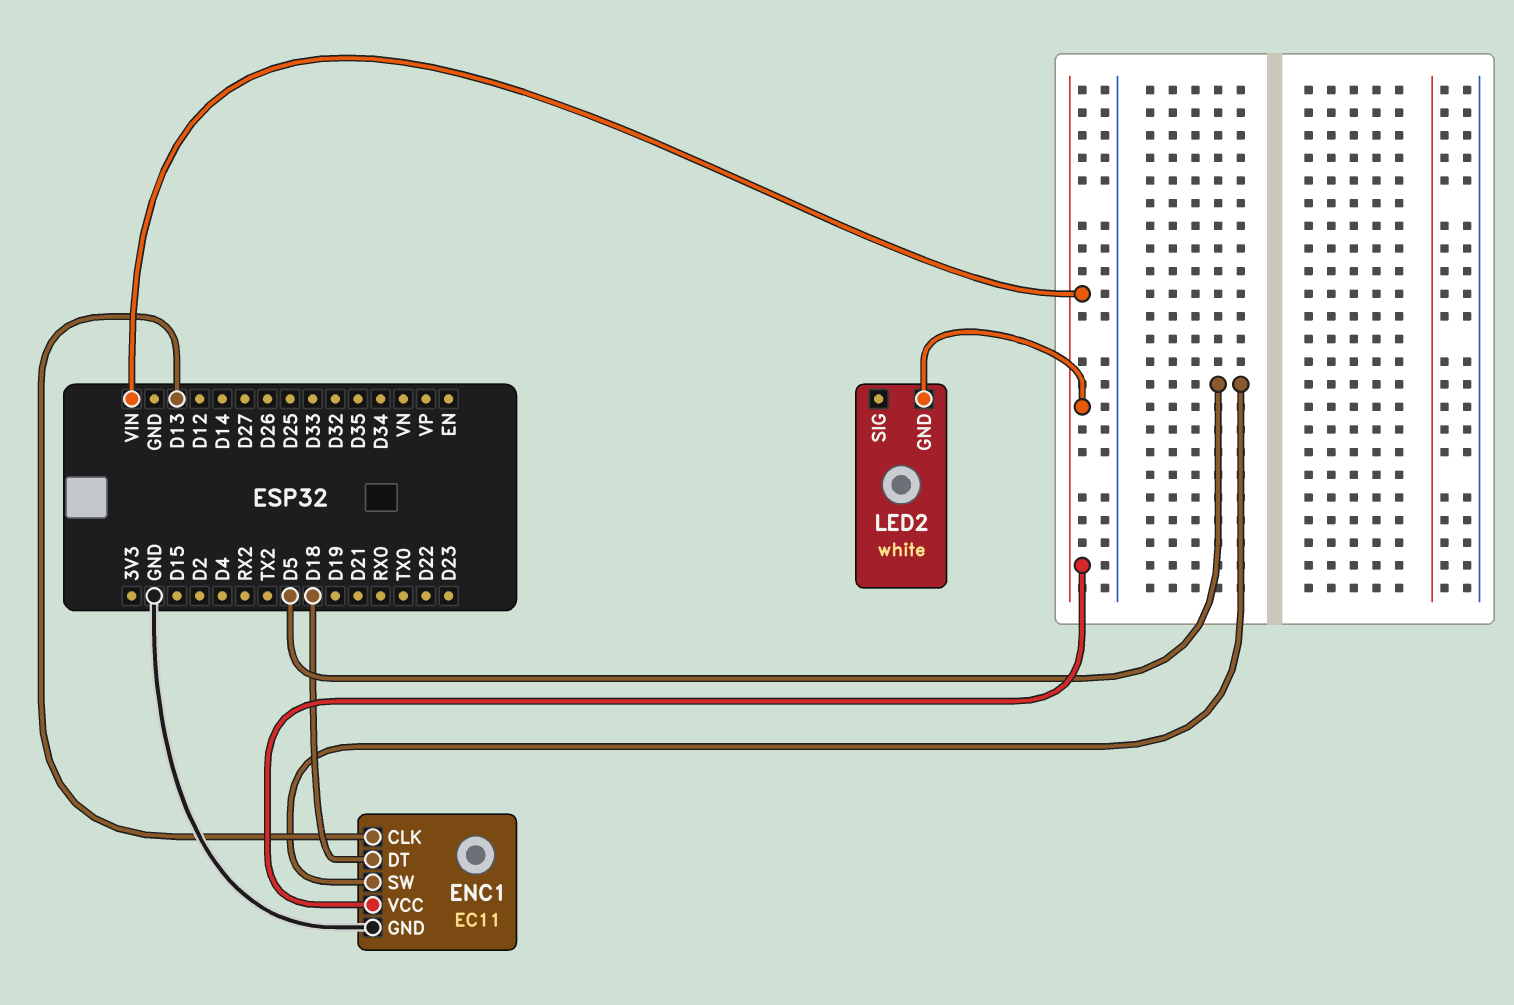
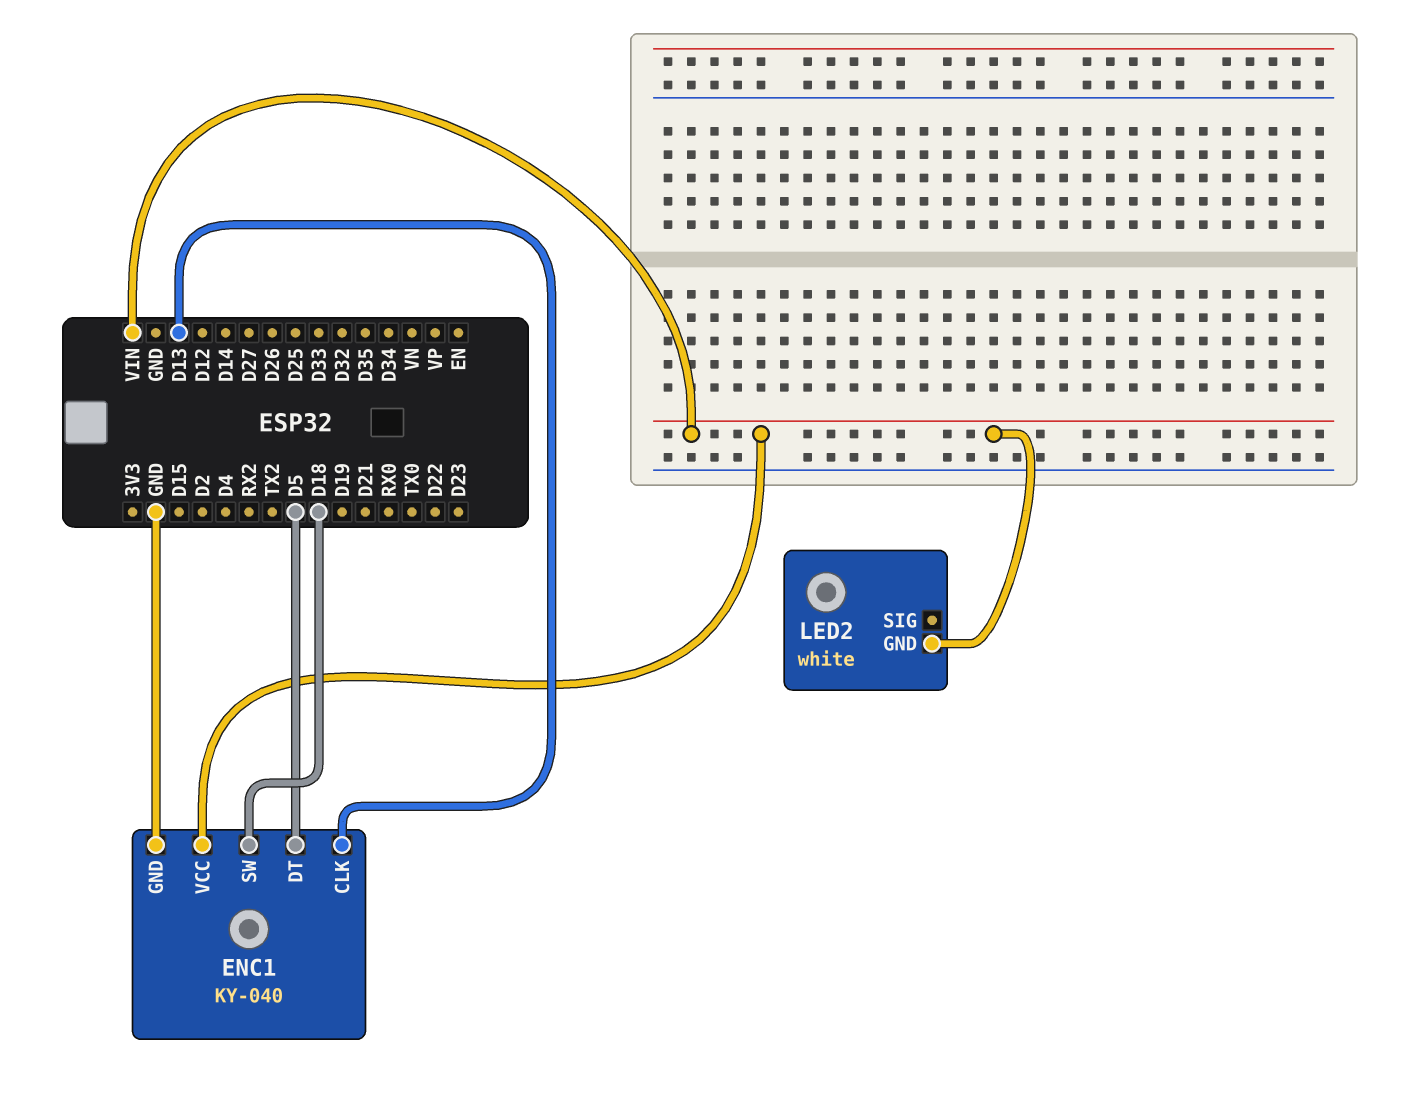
ENC1: EC11 -> KY-040
ENC1 pin DT: D18 -> D5
ENC1 pin SW: D5 -> D18

